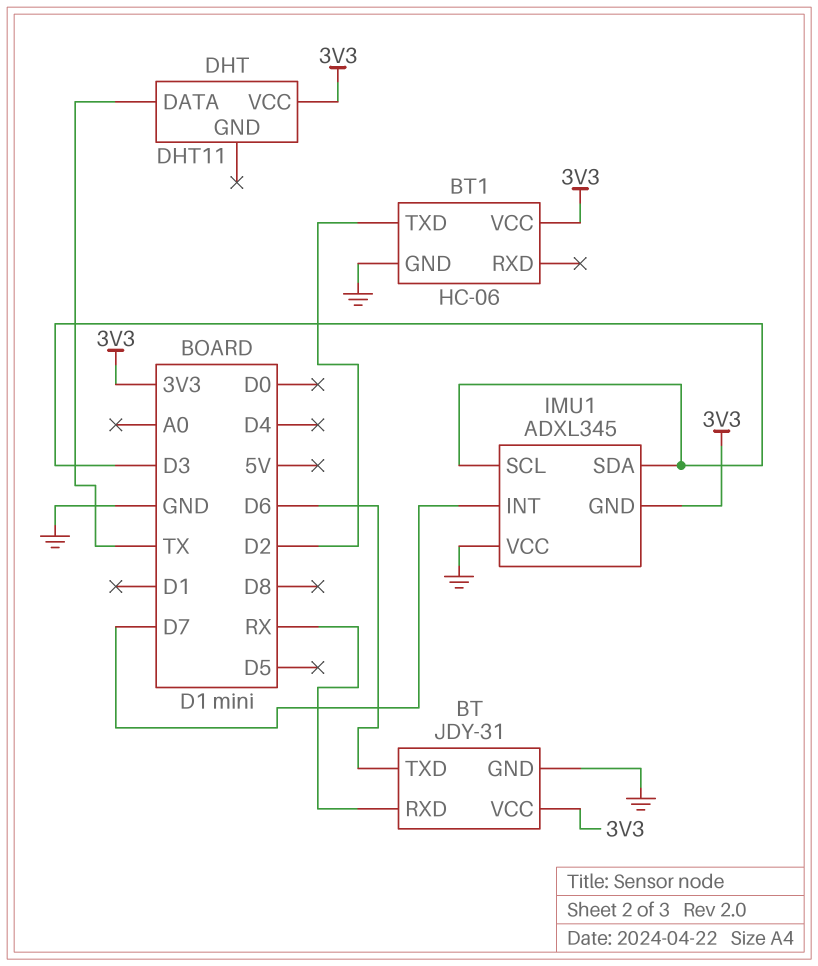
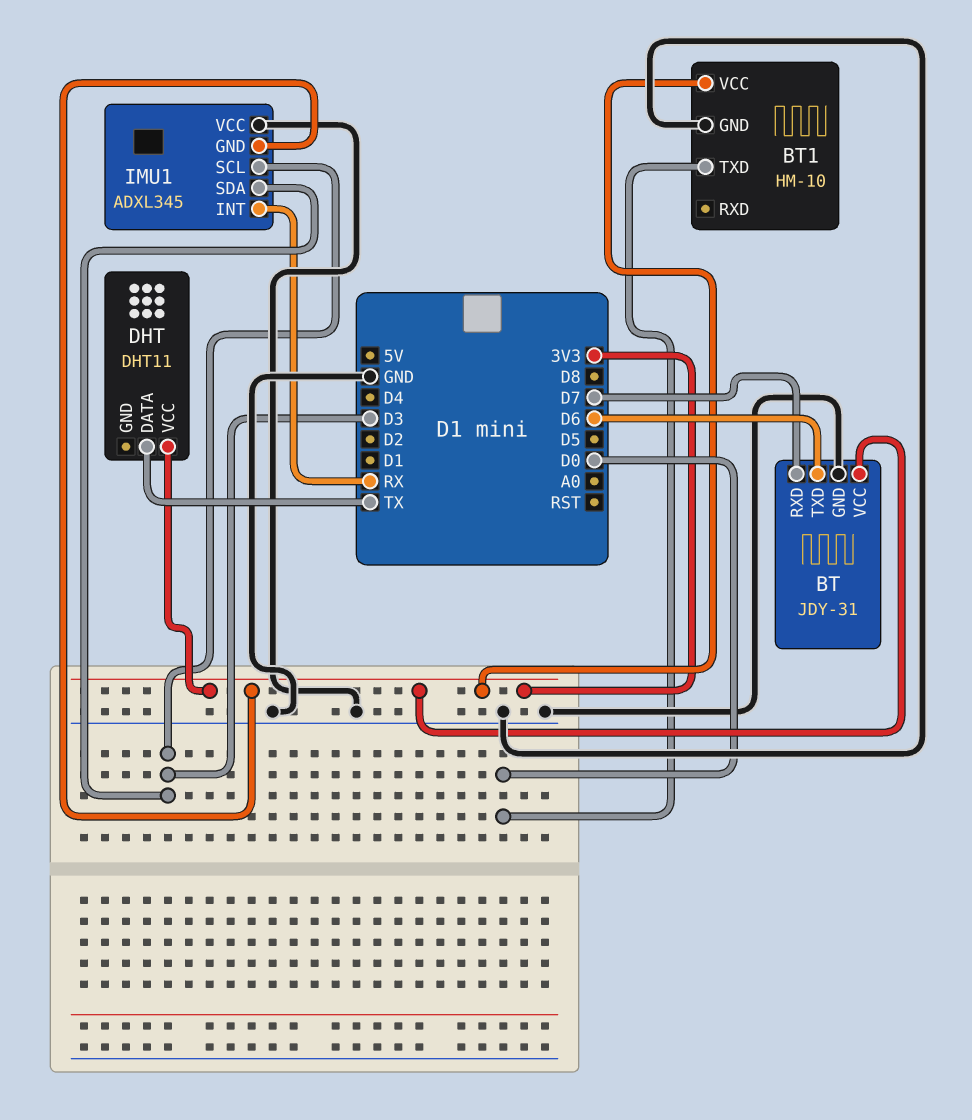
BT pin RXD: RX -> D7
BT1: HC-06 -> HM-10
BT1 pin TXD: D2 -> D0
IMU1 pin INT: D7 -> RX

